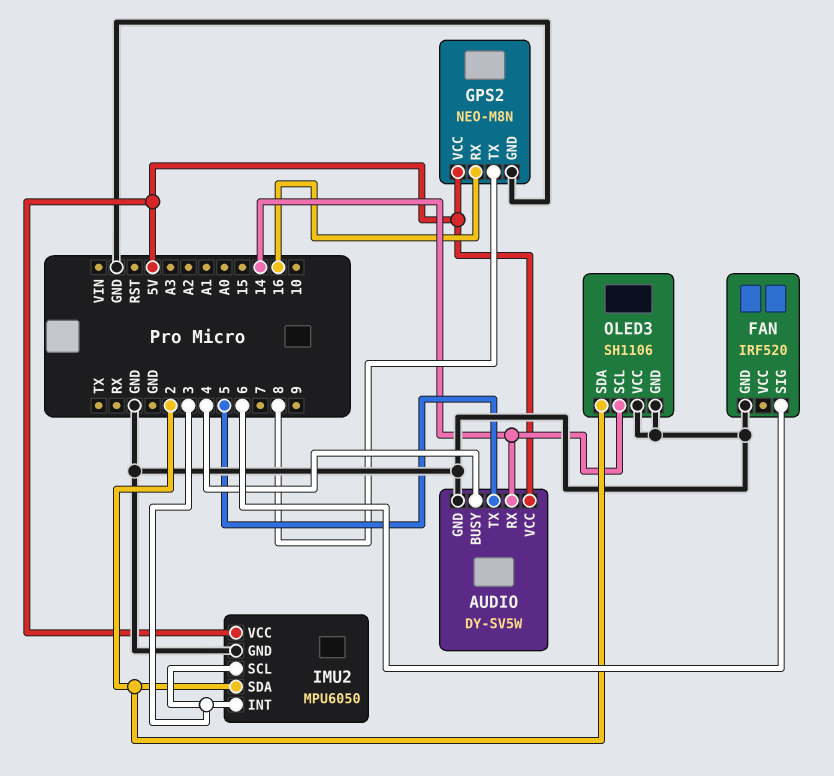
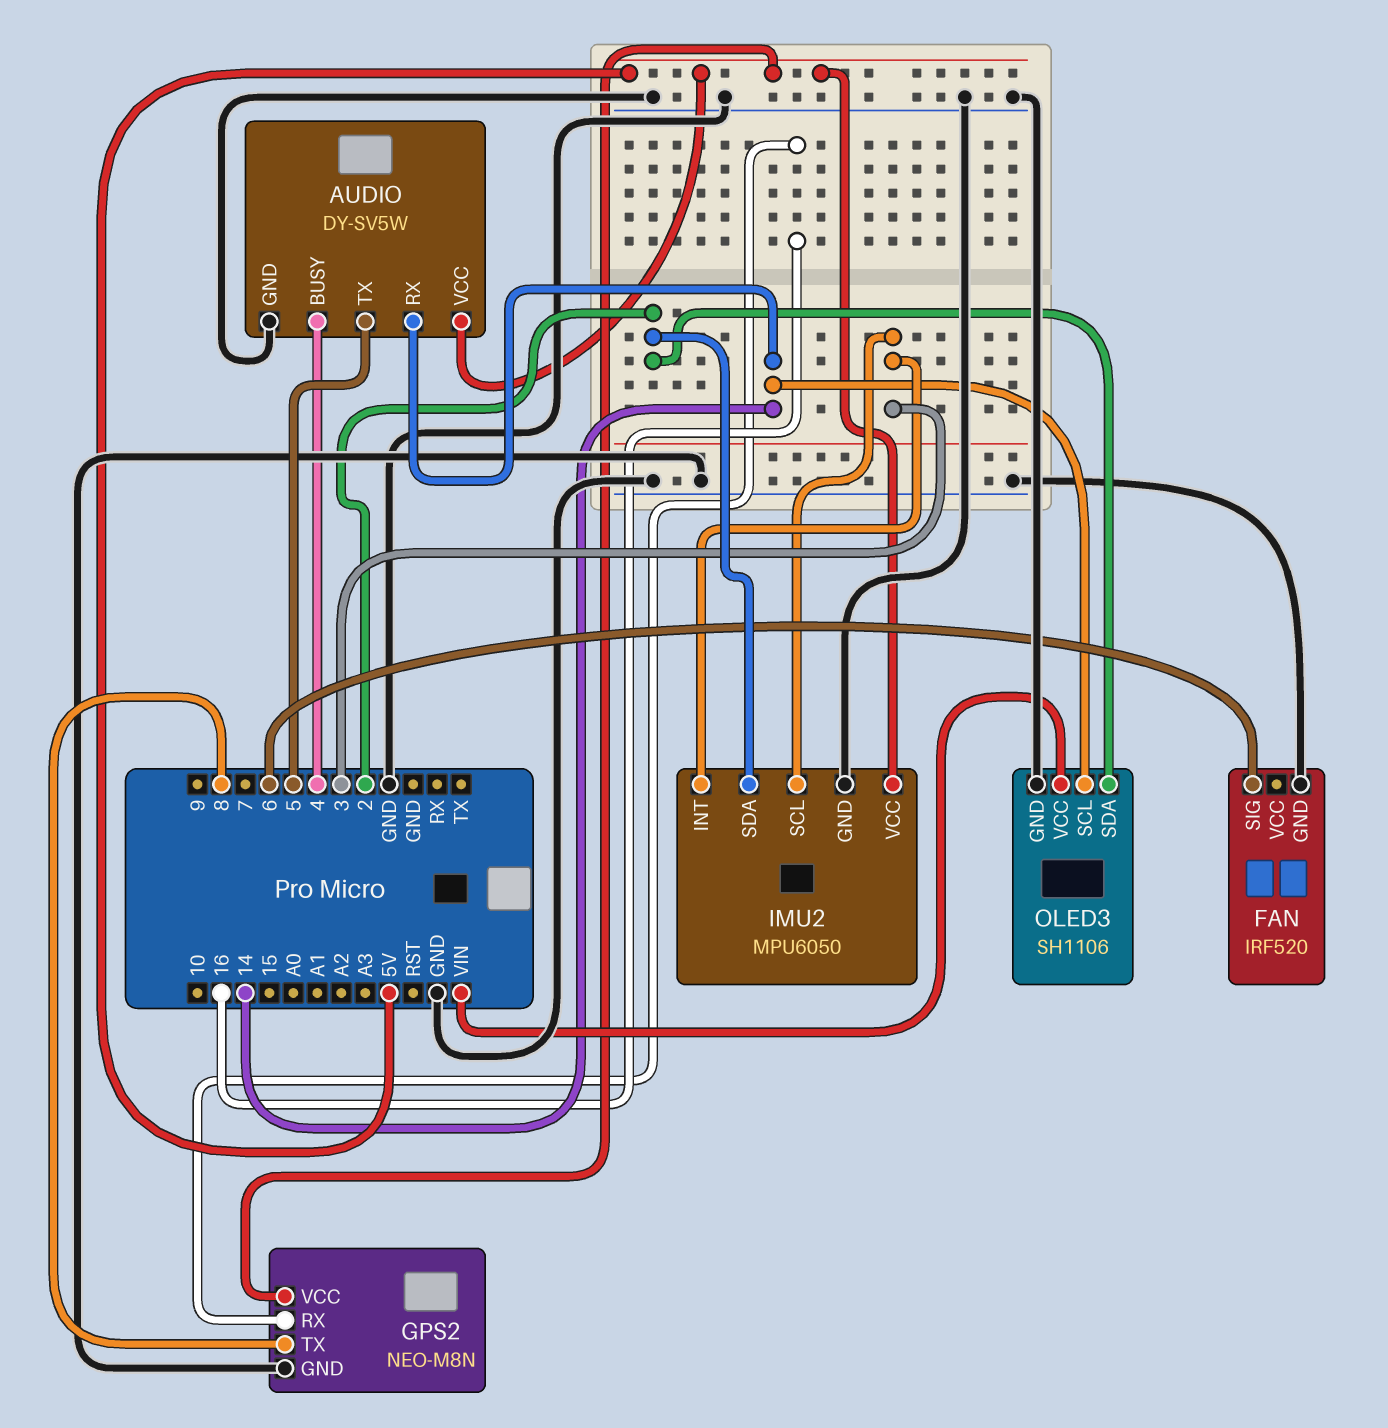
OLED3 pin VCC: GND -> VIN

